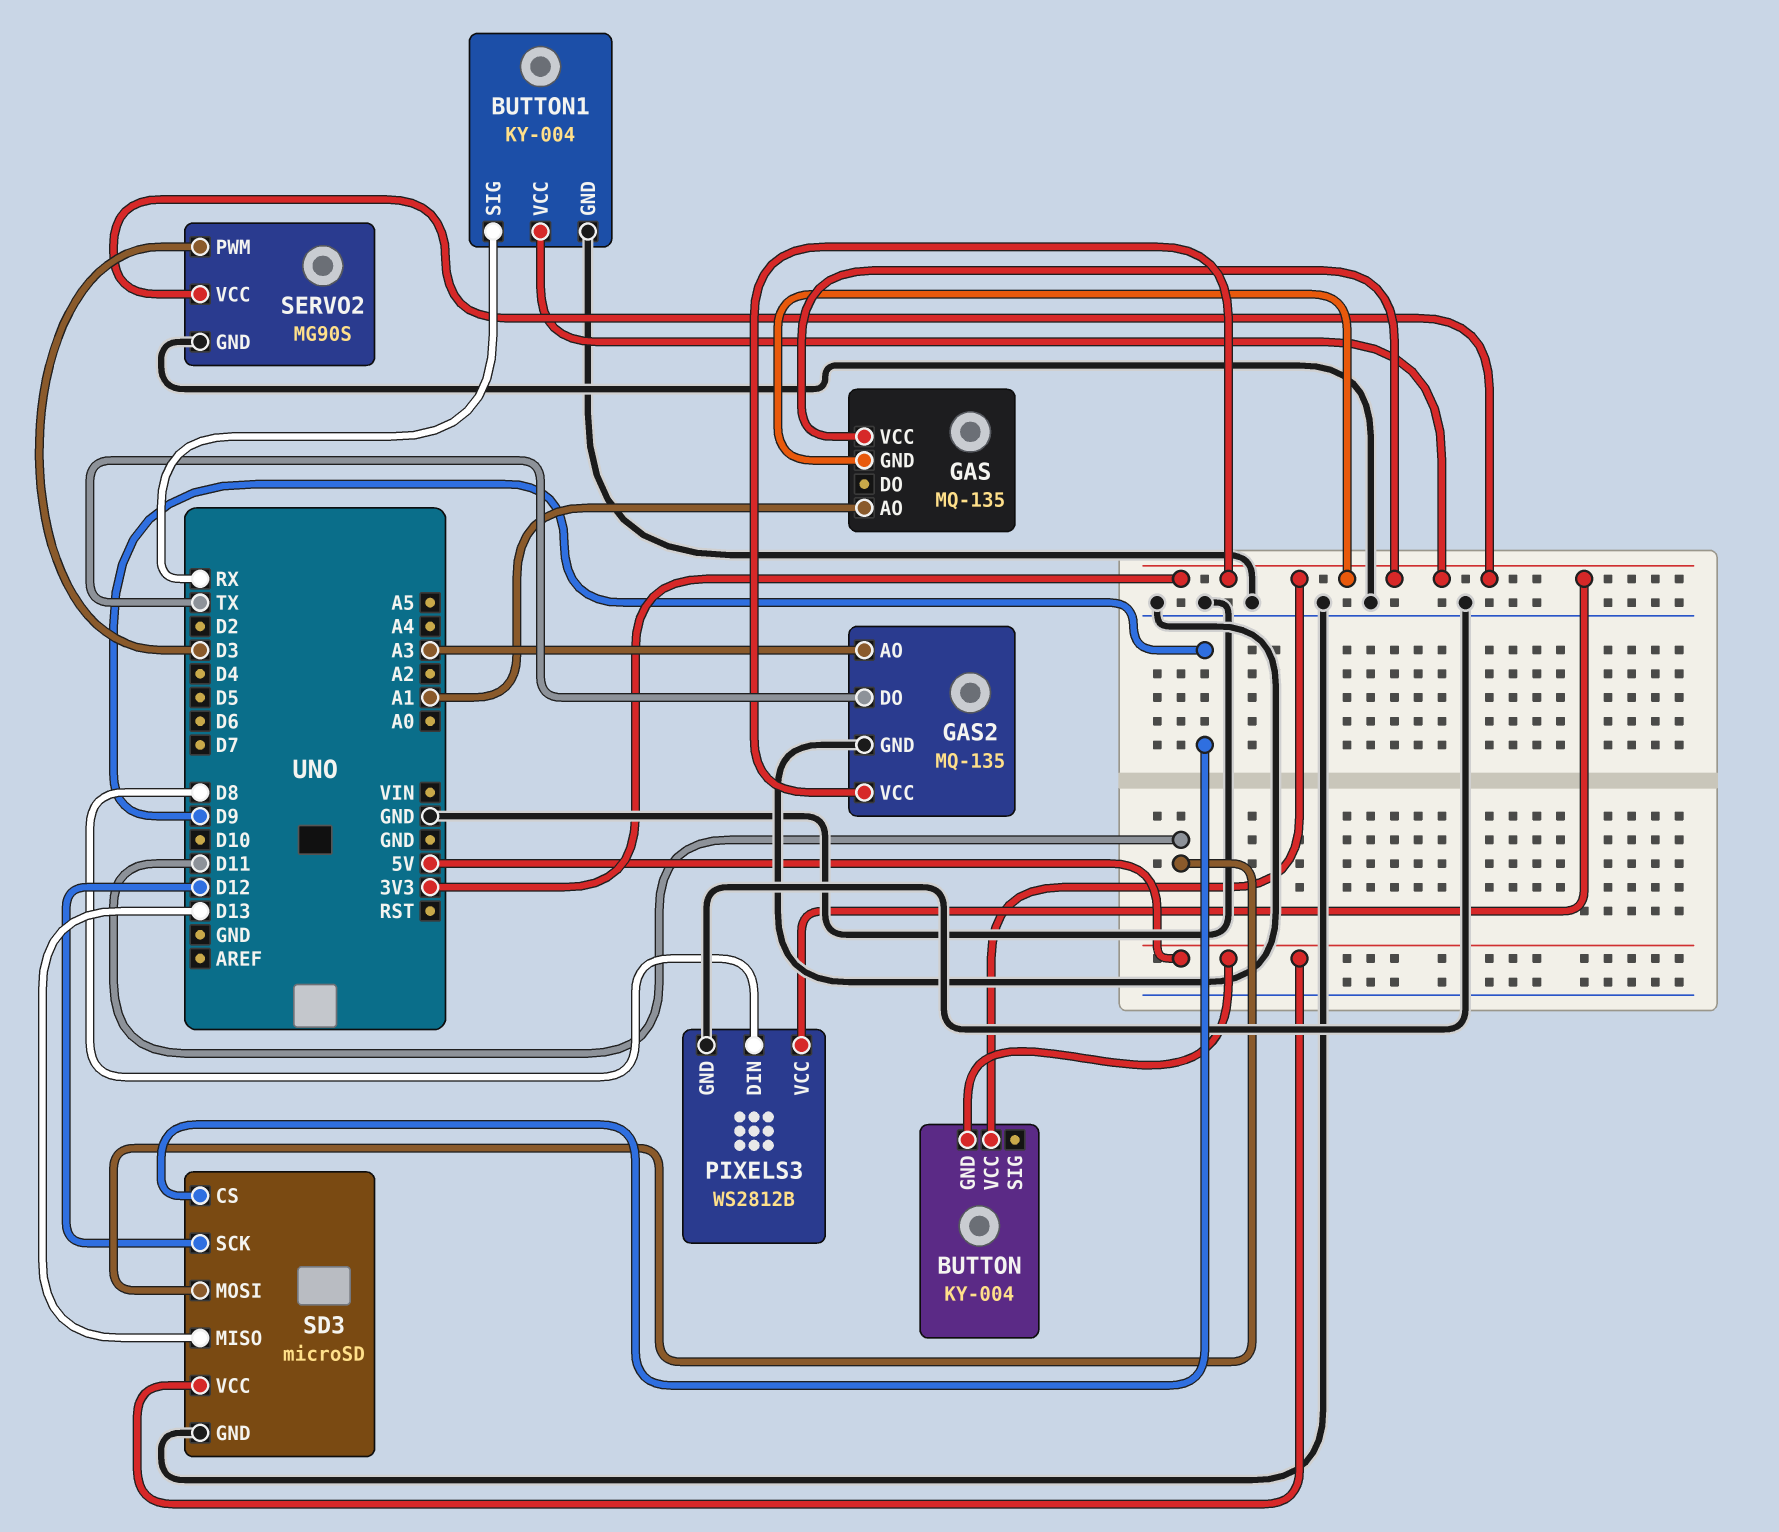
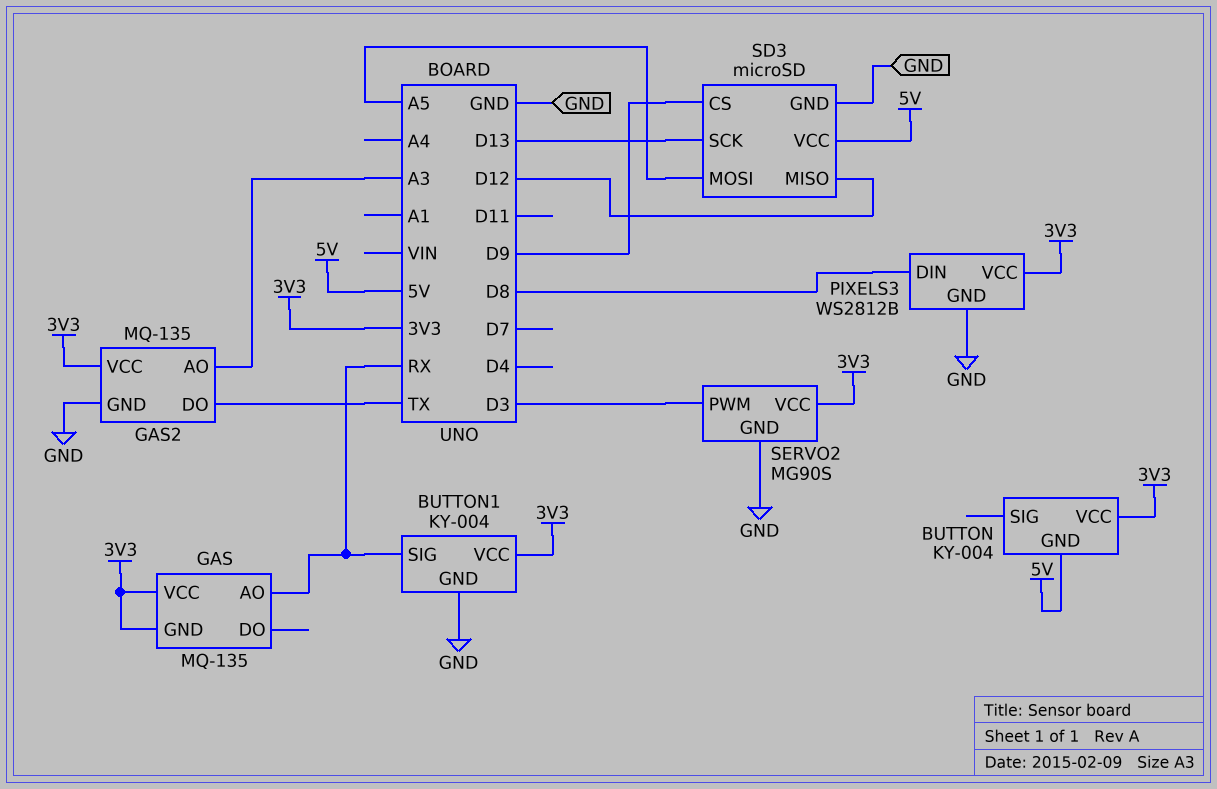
GAS pin AO: A1 -> RX
SD3 pin MISO: D13 -> D12
SD3 pin MOSI: D11 -> A5
SD3 pin SCK: D12 -> D13

